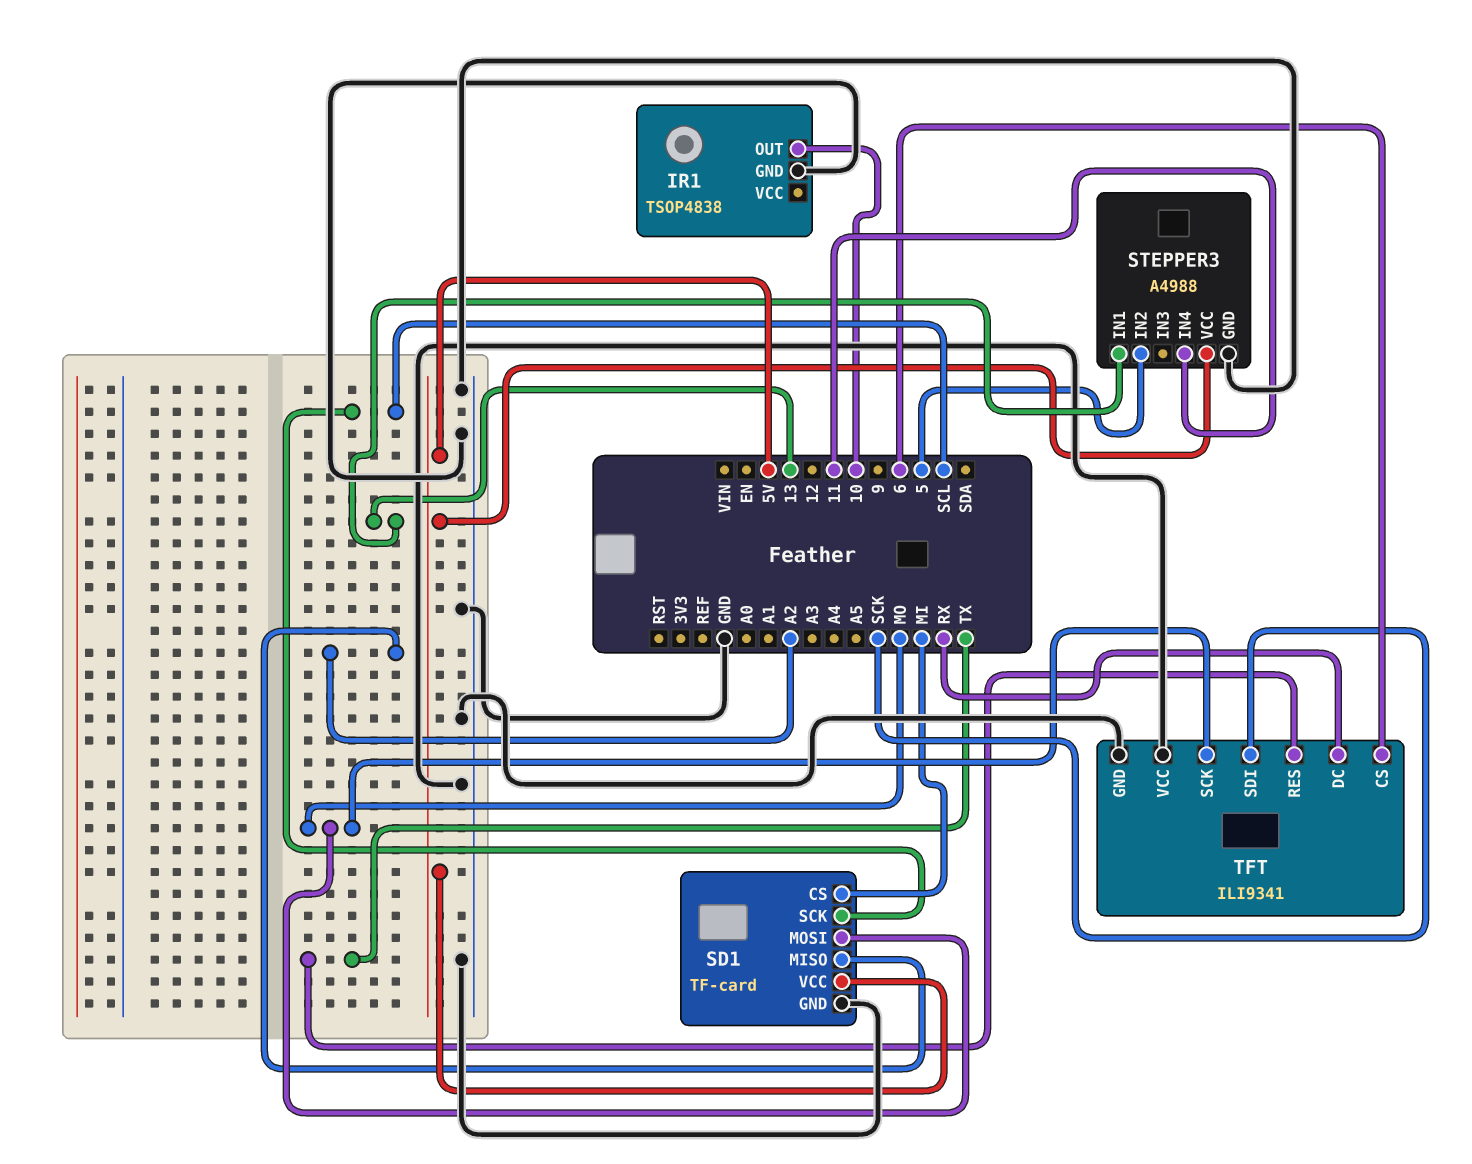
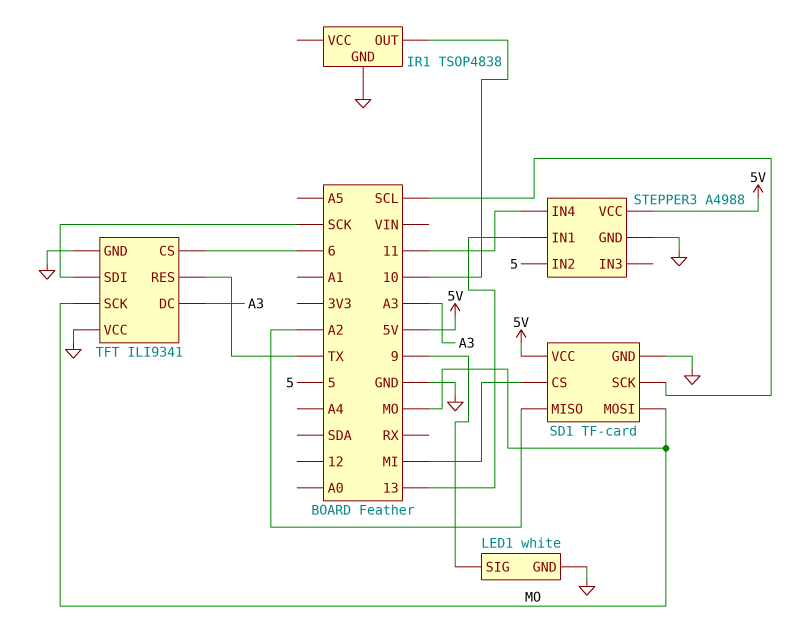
LED1: none -> white
LED1 pin GND: none -> GND
LED1 pin SIG: none -> 9
TFT pin DC: RX -> A3

